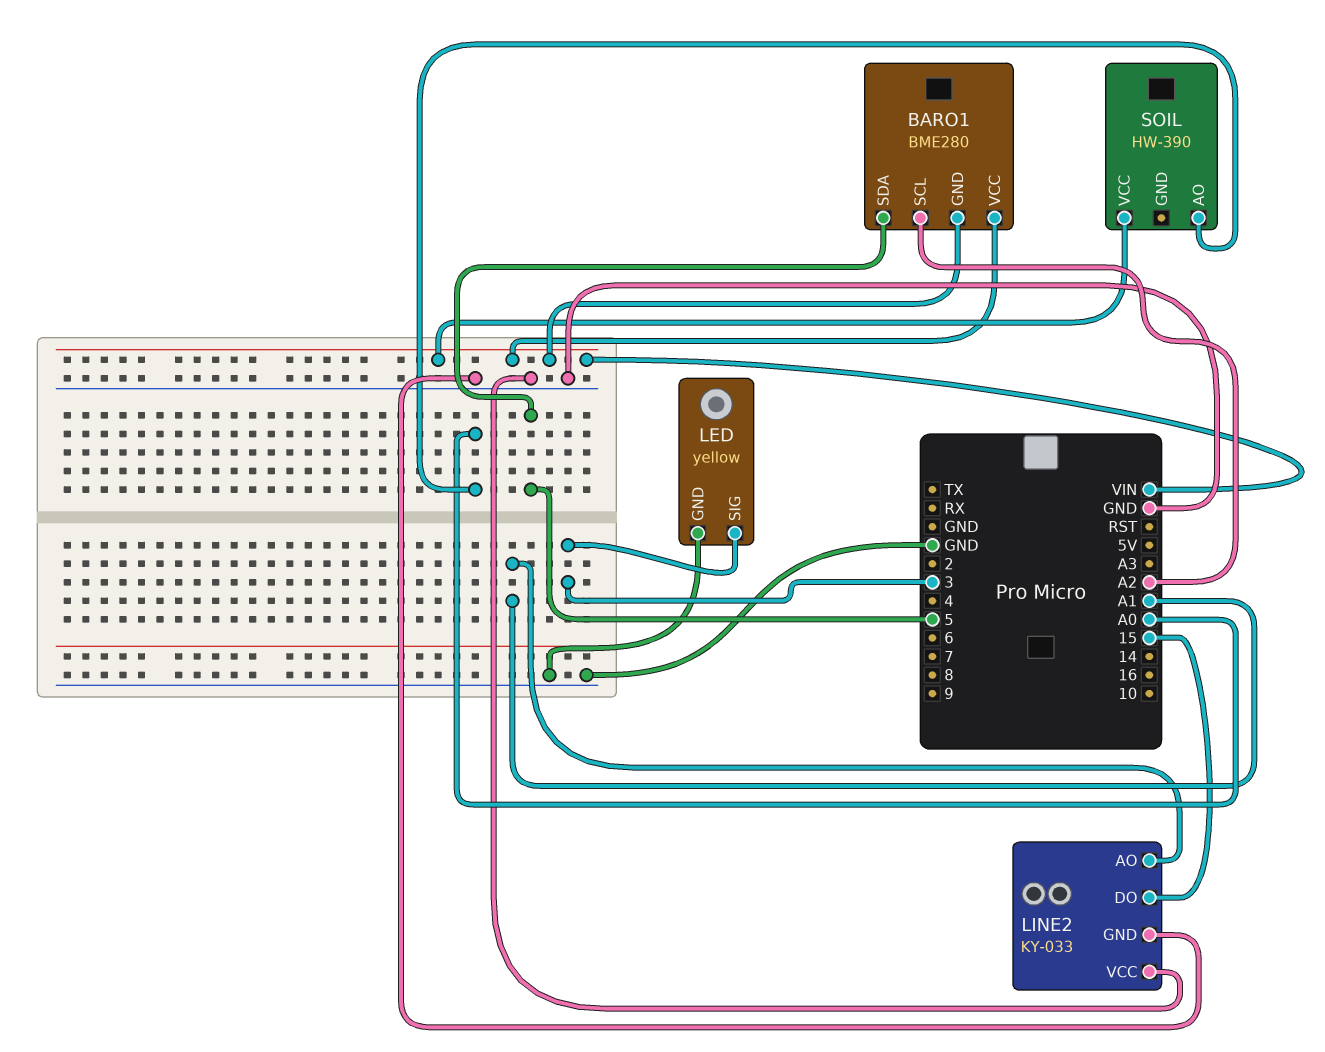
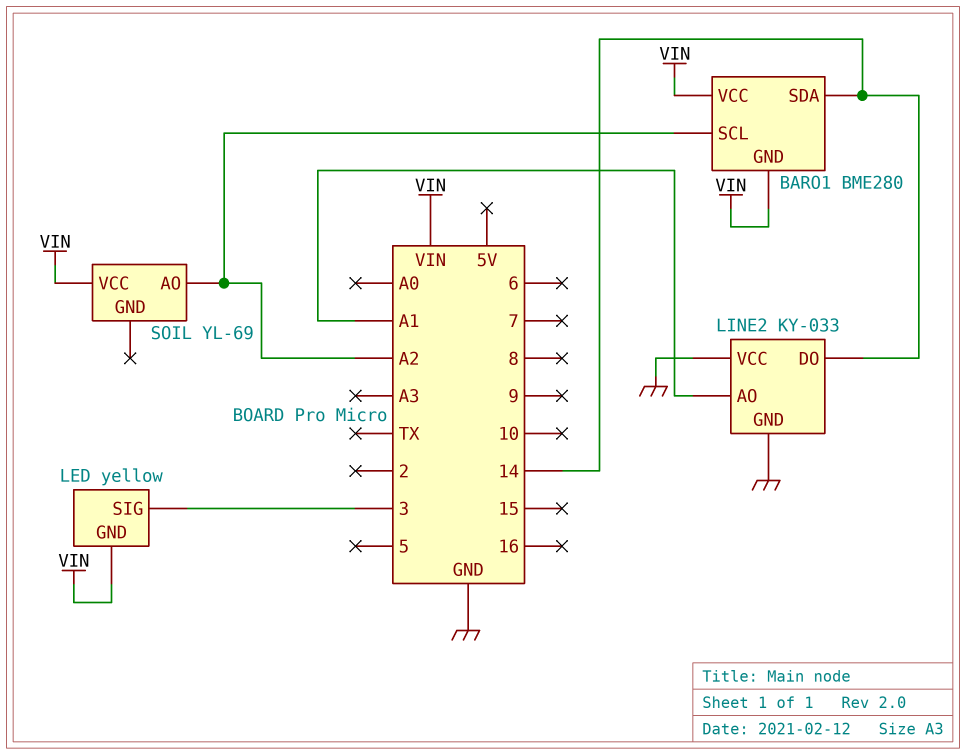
BARO1 pin SDA: 5 -> 14
LED pin GND: GND -> VIN
LINE2 pin DO: 15 -> 14
SOIL: HW-390 -> YL-69
SOIL pin AO: A0 -> A2

